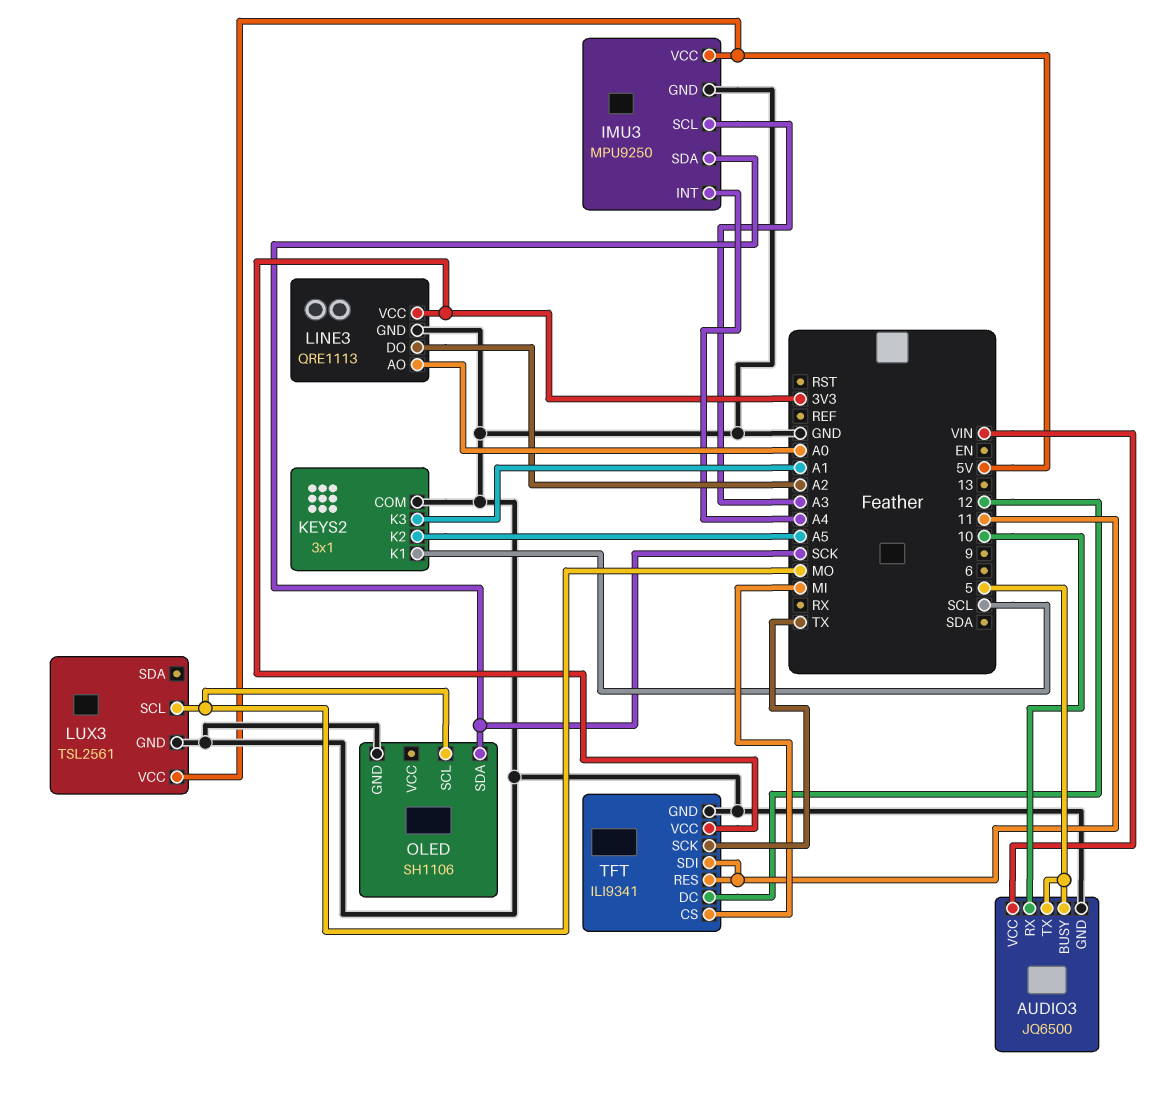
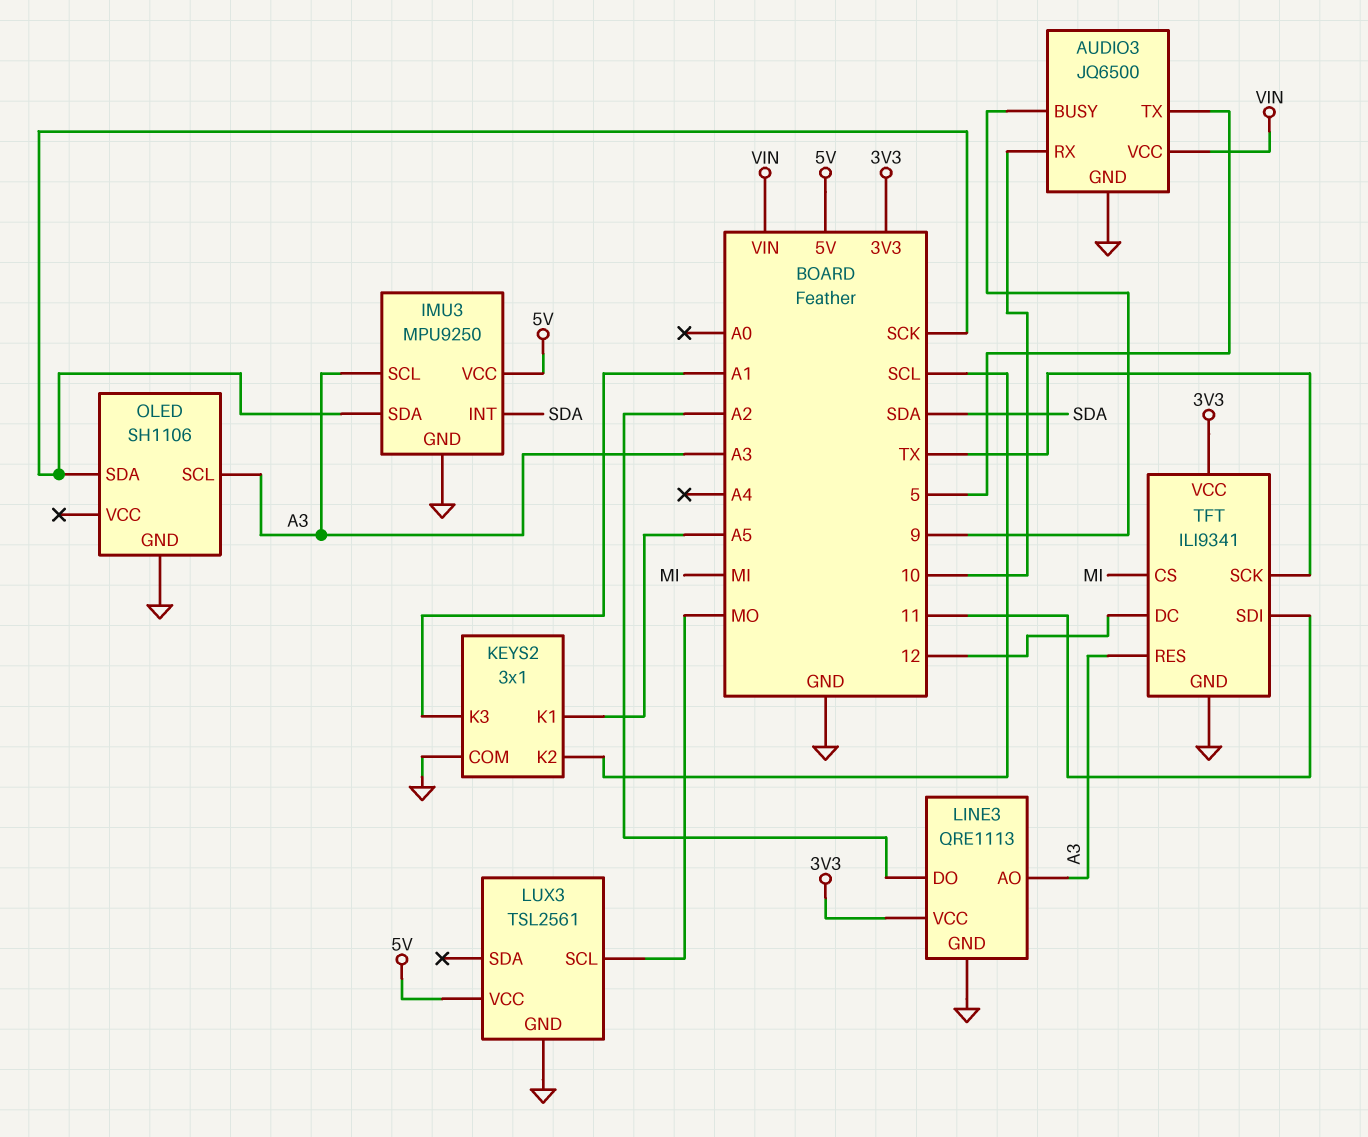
AUDIO3 pin BUSY: 5 -> 9
IMU3 pin INT: A4 -> SDA
KEYS2 pin K1: SCL -> A5
KEYS2 pin K2: A5 -> SCL
LINE3 pin AO: A0 -> A3
OLED pin SCL: MO -> A3
TFT pin RES: 11 -> A3

